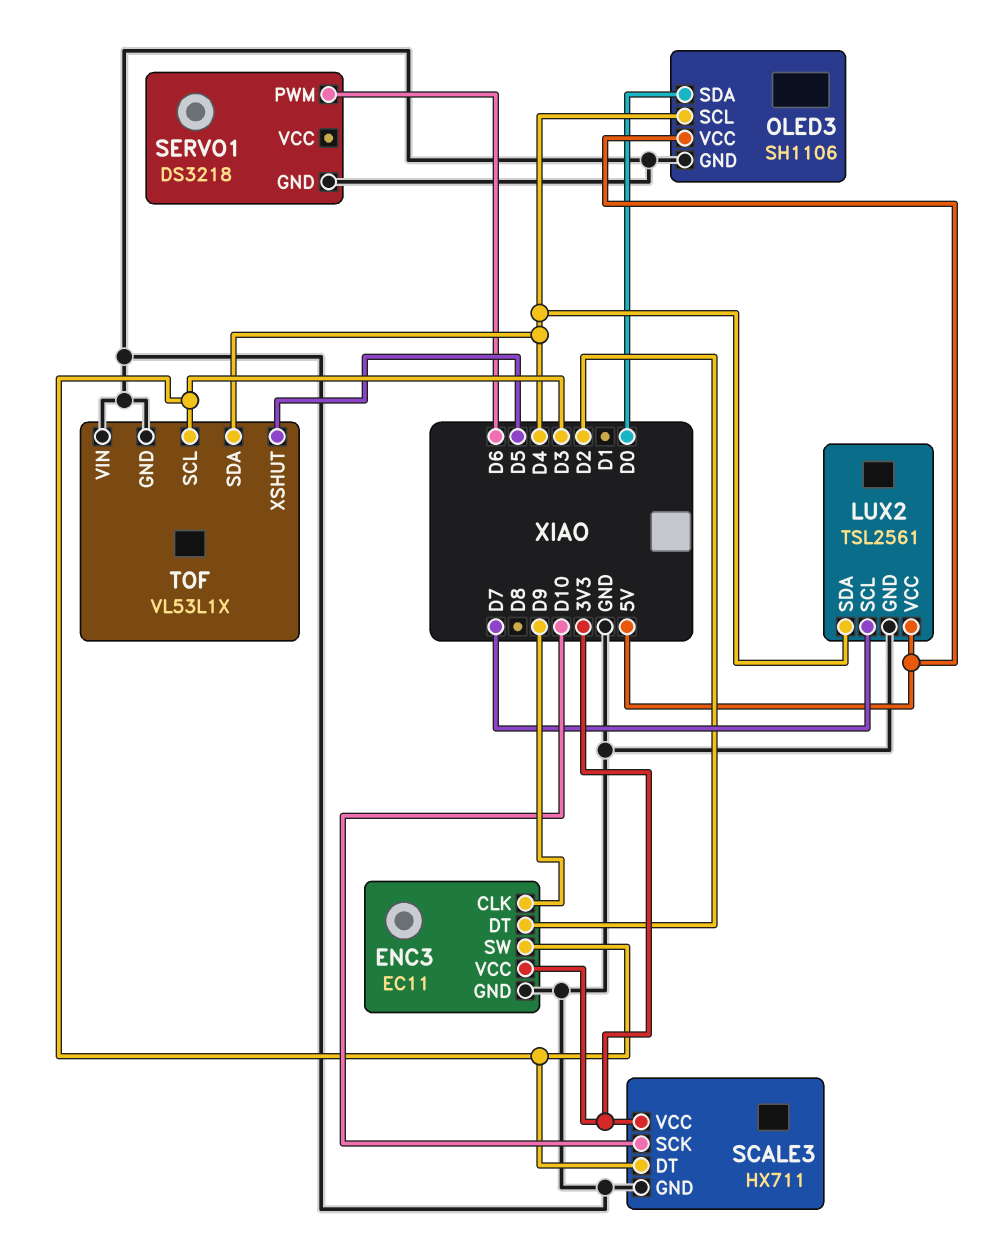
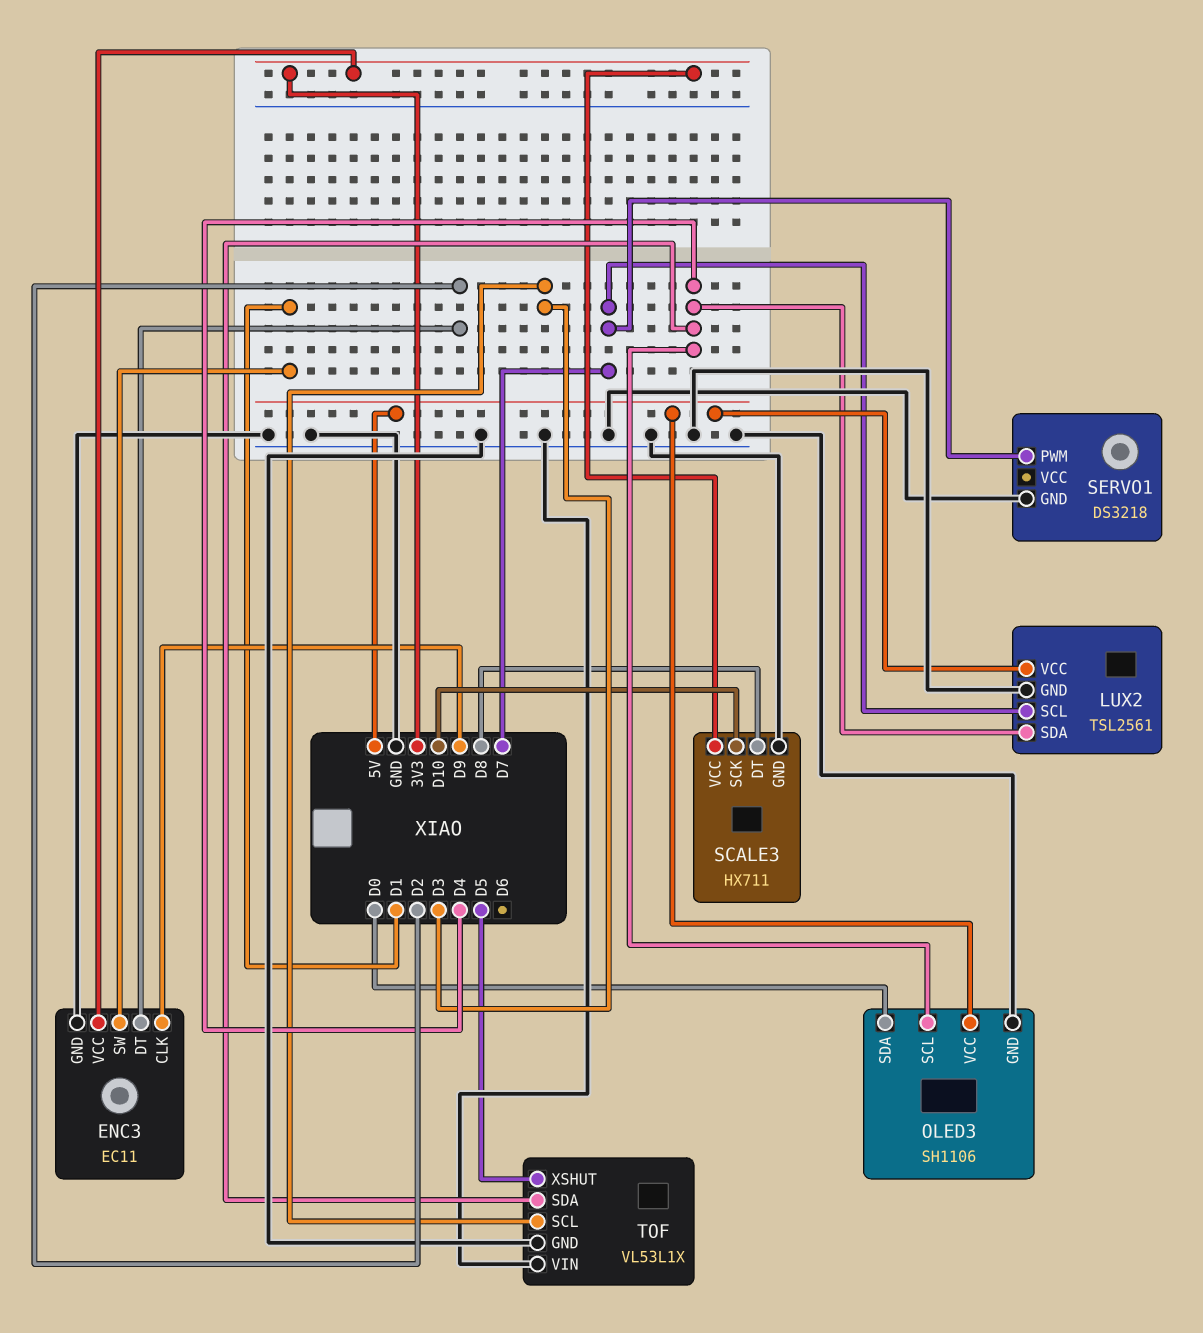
ENC3 pin SW: D3 -> D1
SCALE3 pin DT: D3 -> D8
SERVO1 pin PWM: D6 -> D7

